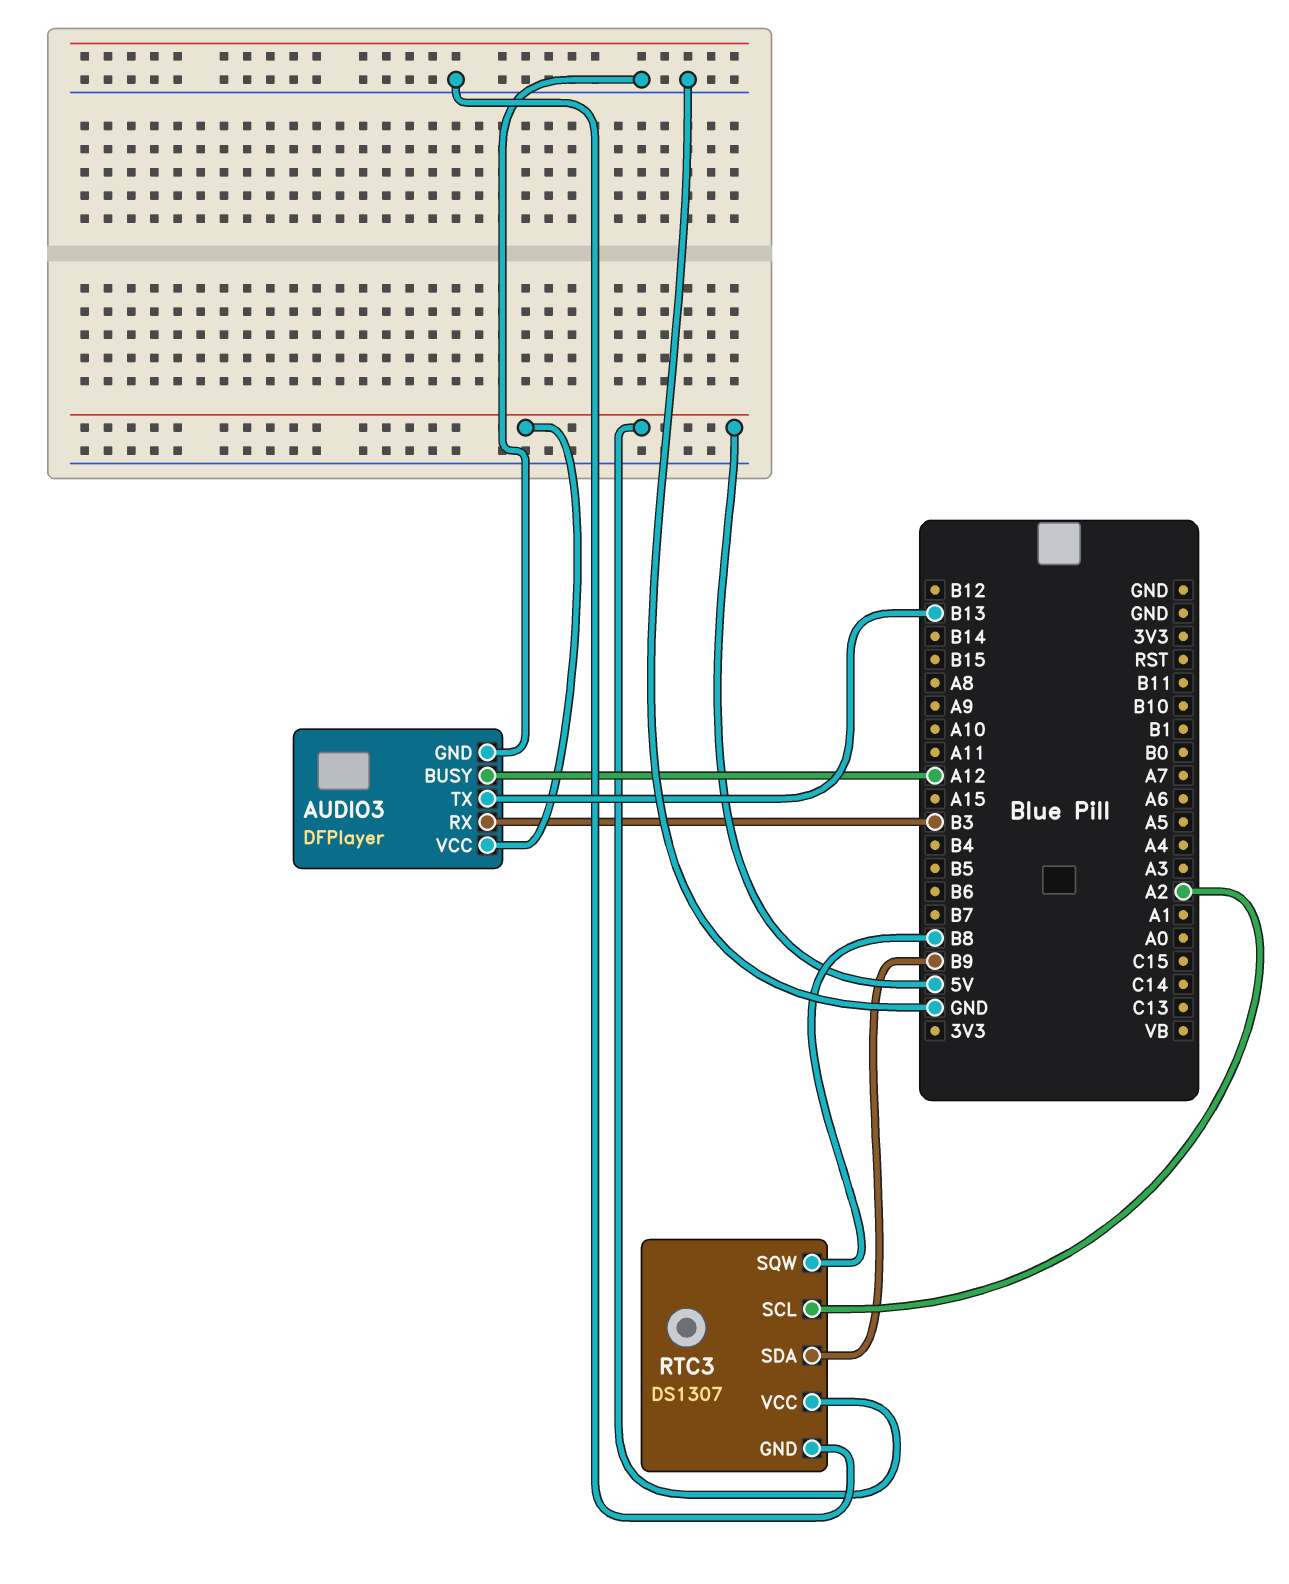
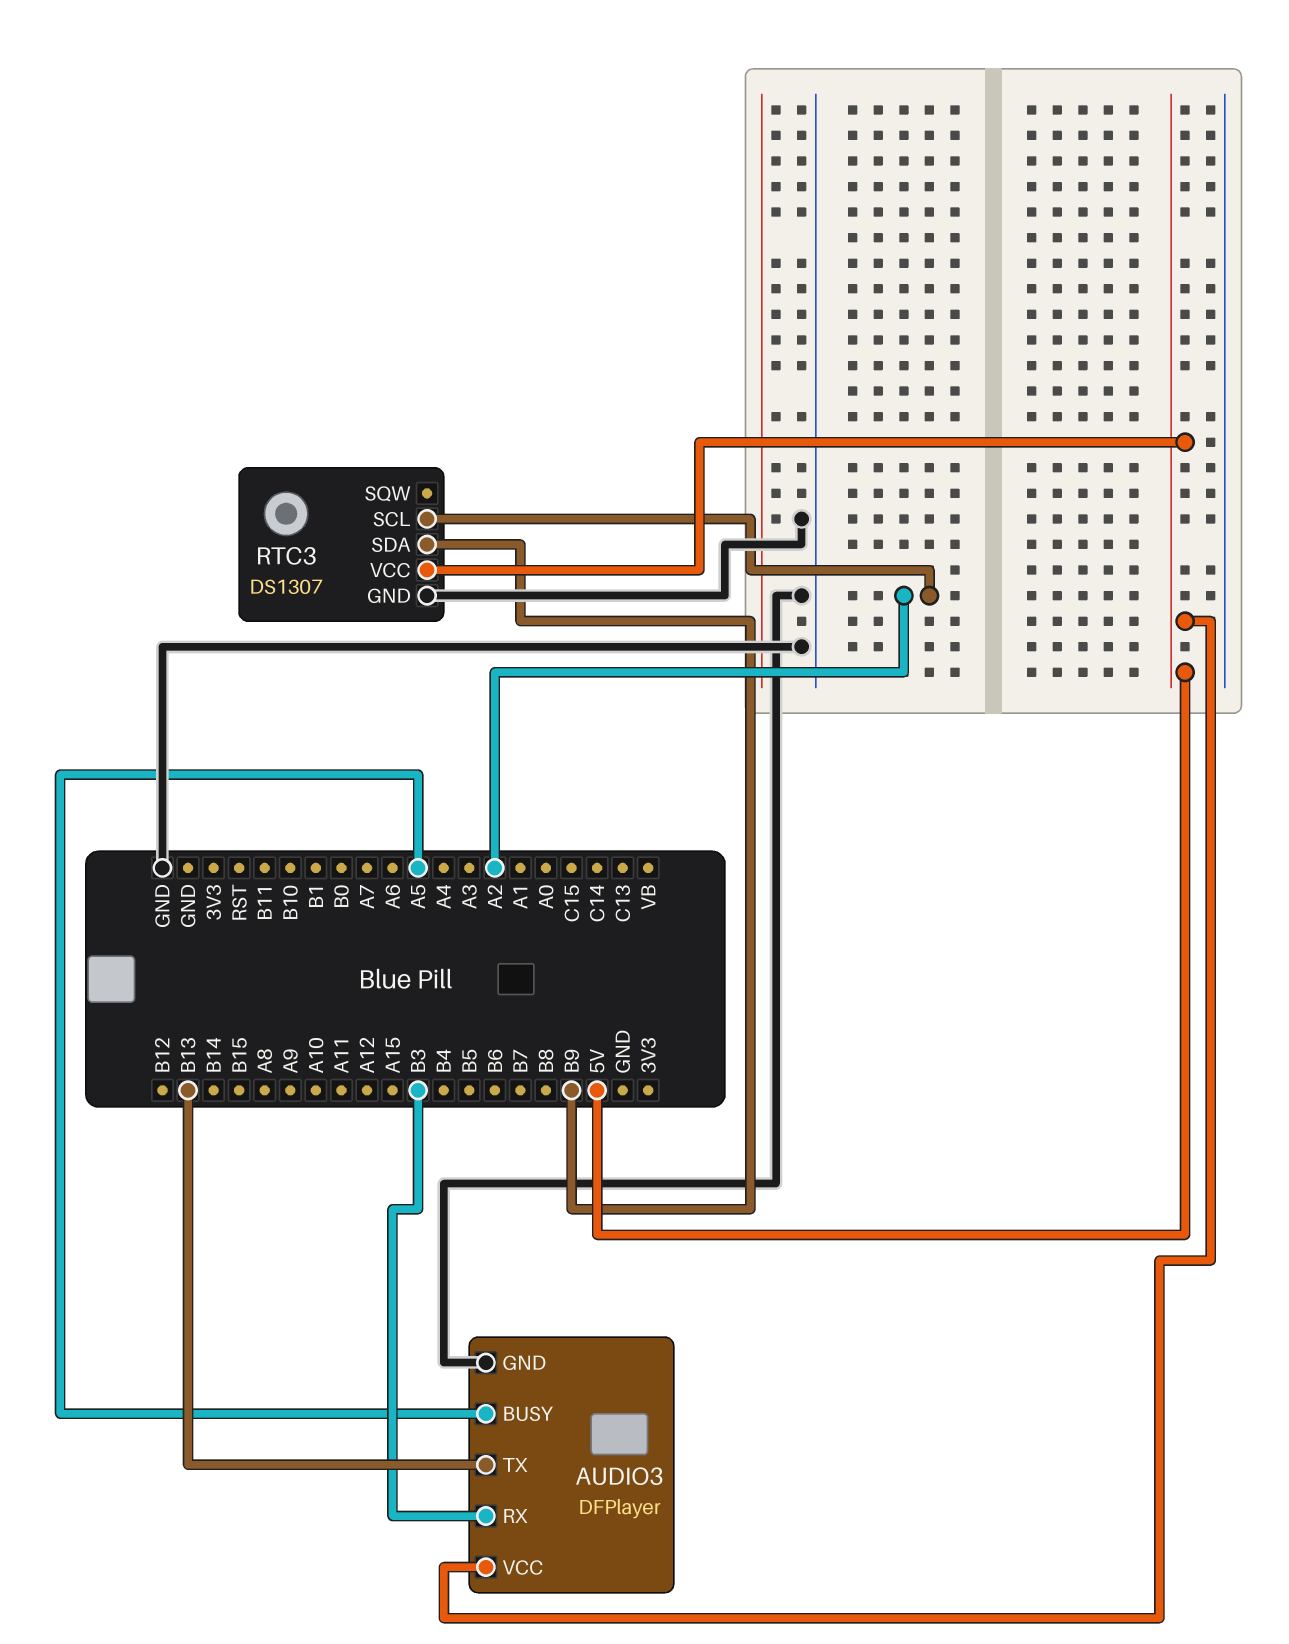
AUDIO3 pin BUSY: A12 -> A5
RTC3 pin SQW: B8 -> none

